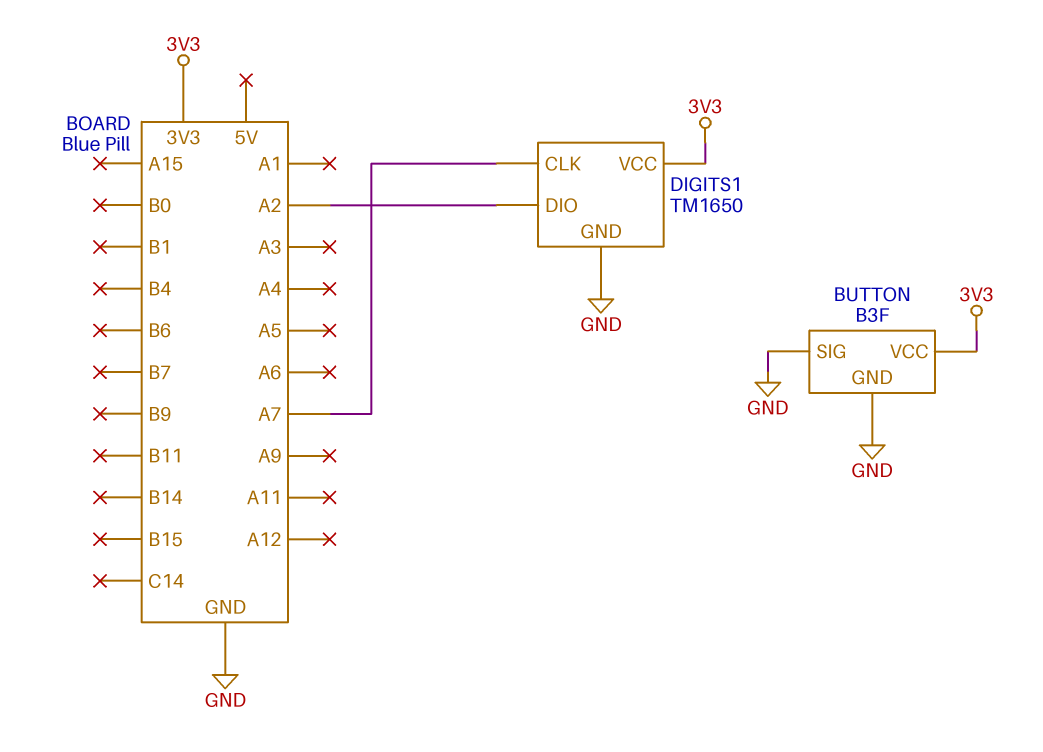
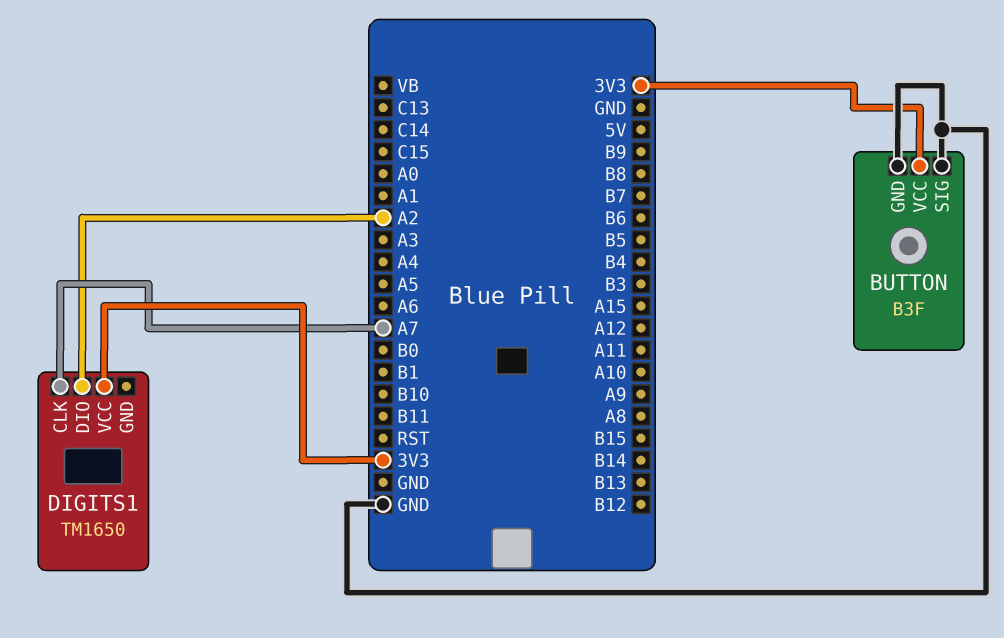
DIGITS1 pin GND: GND -> none

